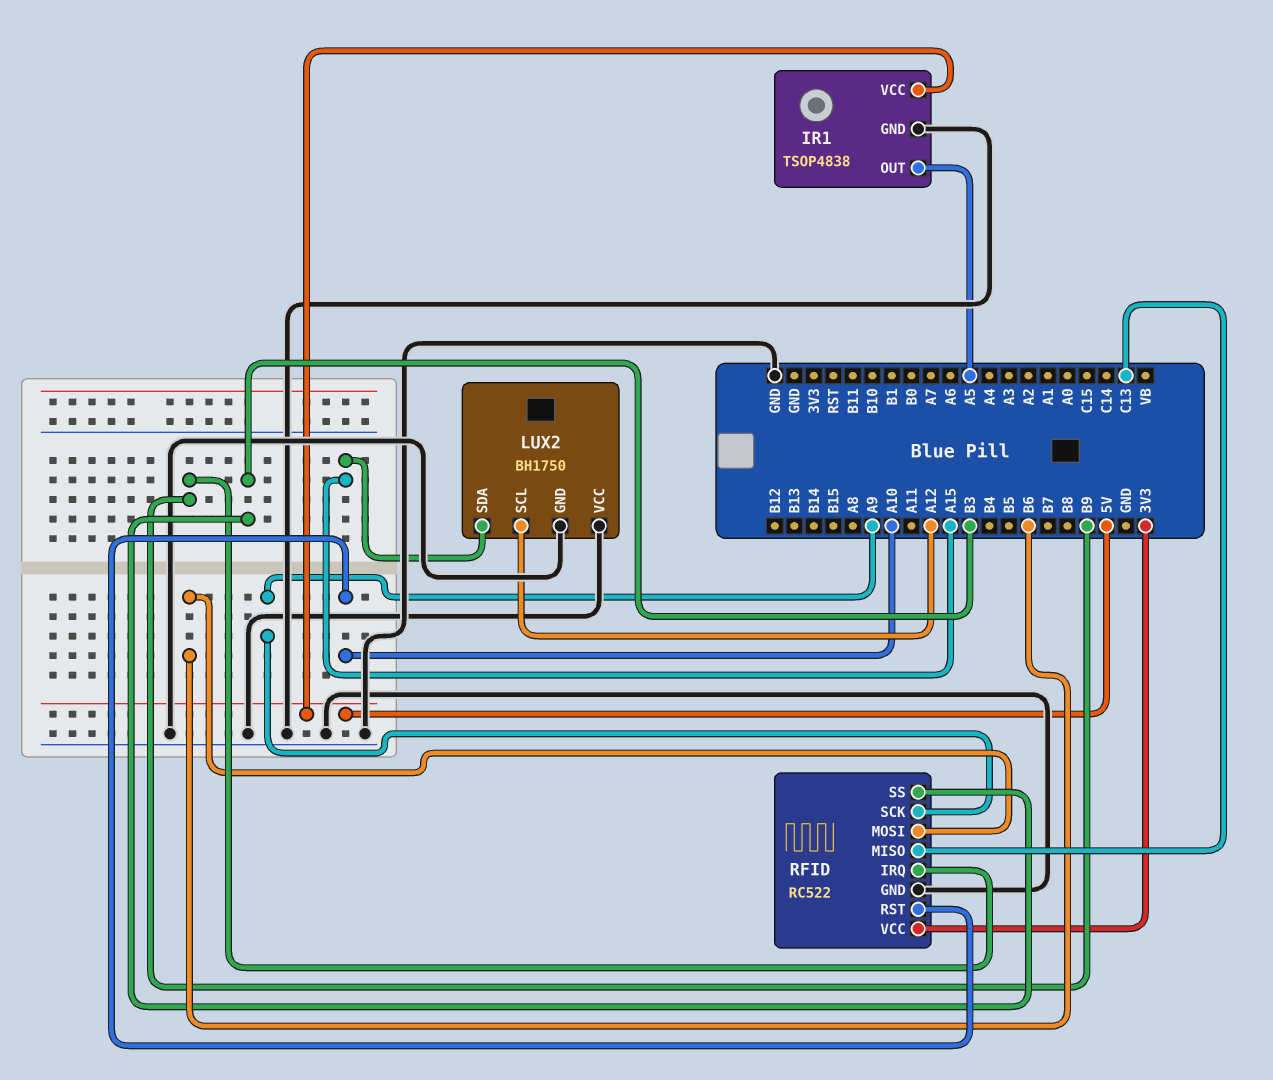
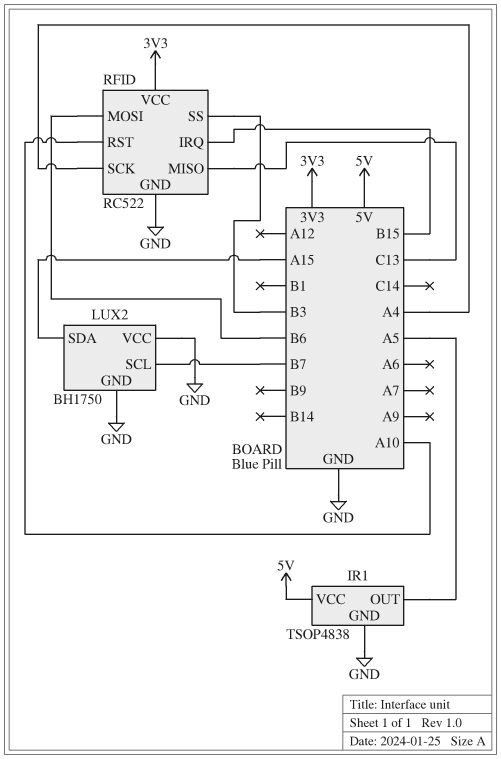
LUX2 pin SCL: A12 -> B7
RFID pin IRQ: B9 -> B15
RFID pin SCK: A9 -> A4

